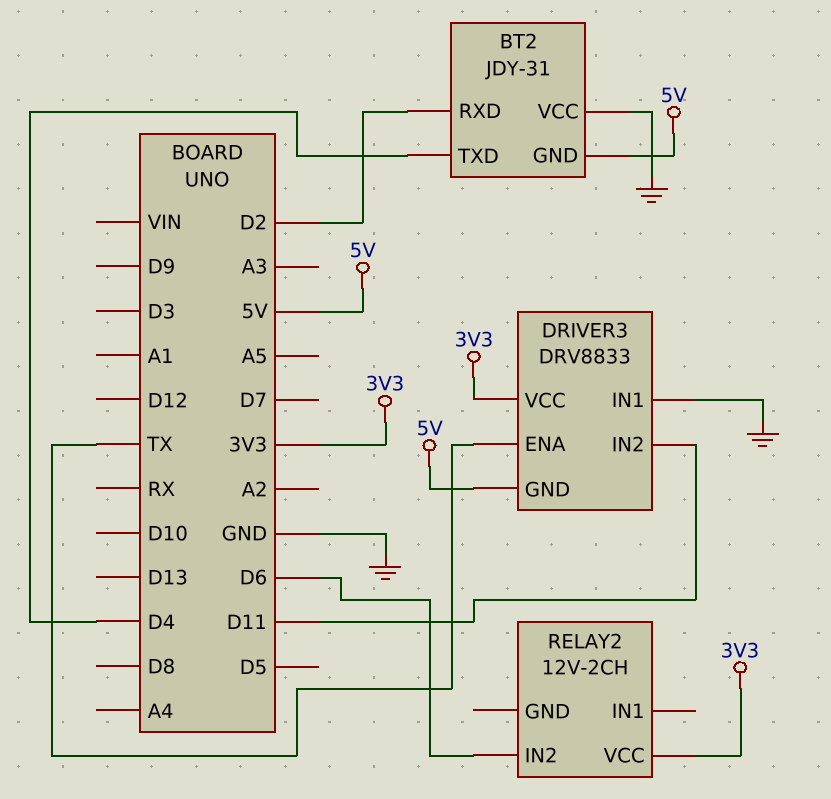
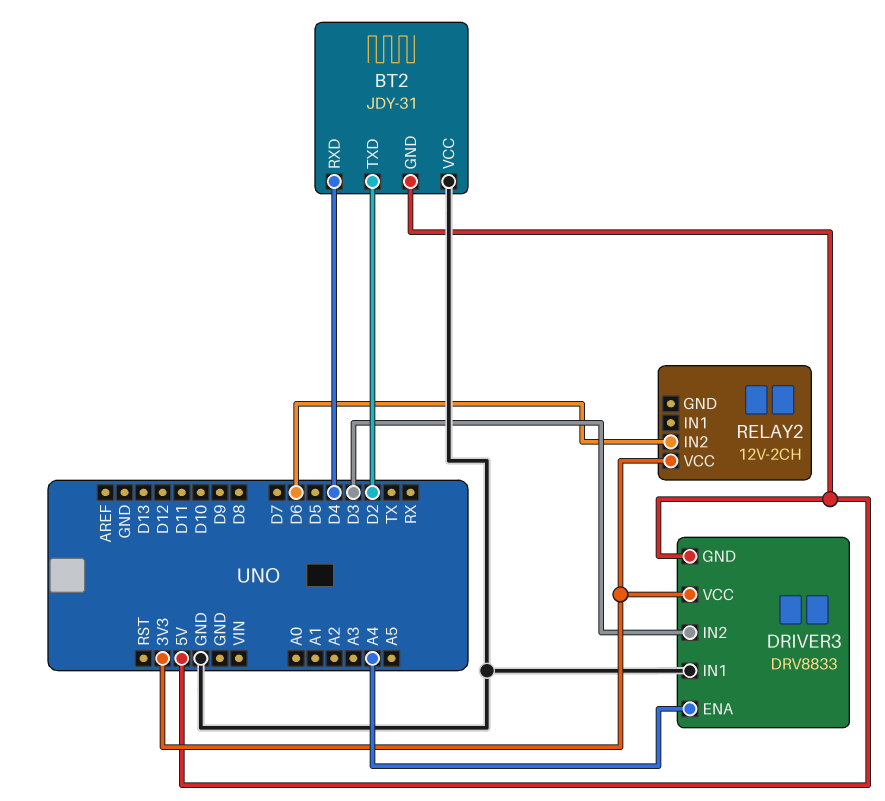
BT2 pin RXD: D2 -> D4
BT2 pin TXD: D4 -> D2
DRIVER3 pin ENA: TX -> A4
DRIVER3 pin IN2: D11 -> D3

